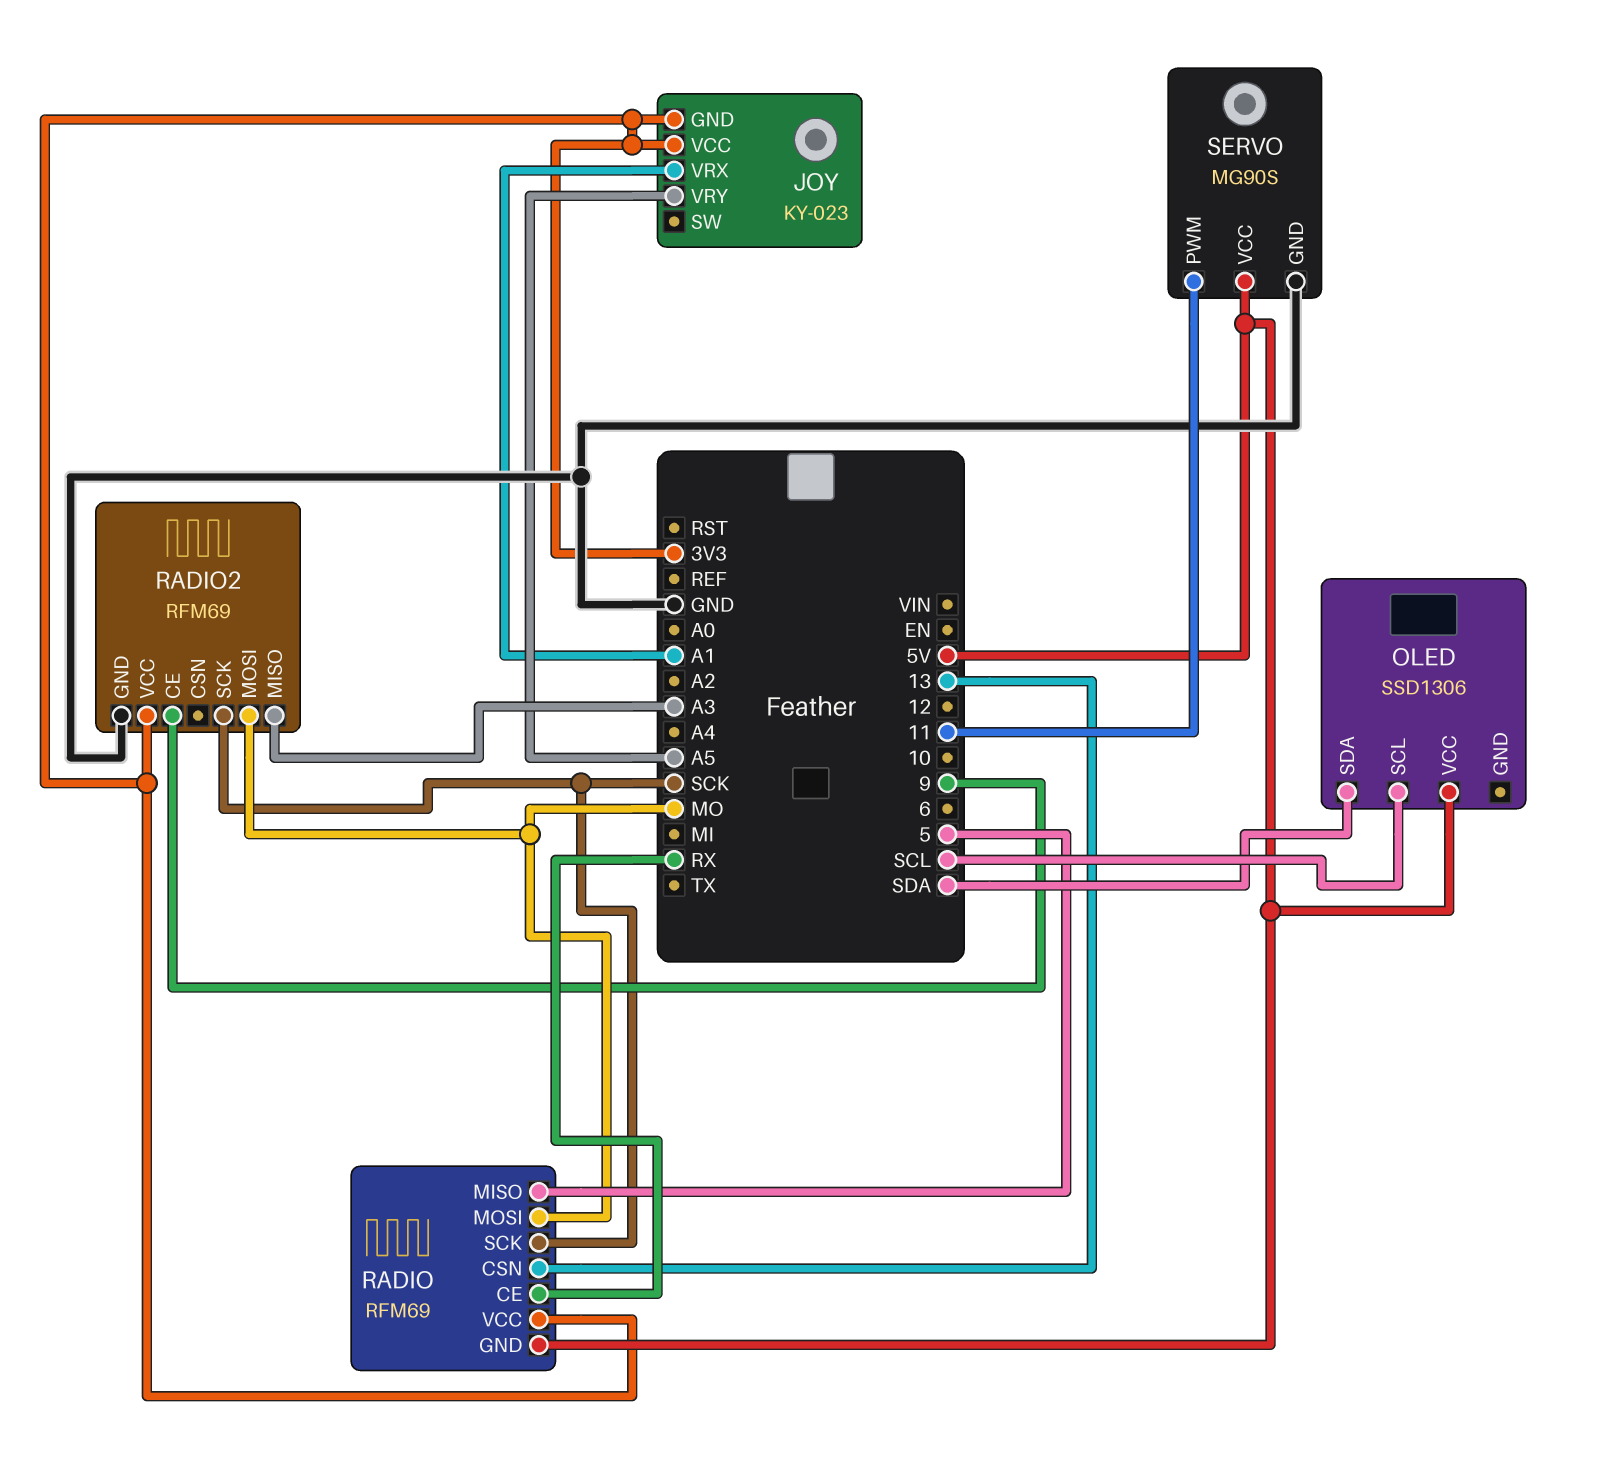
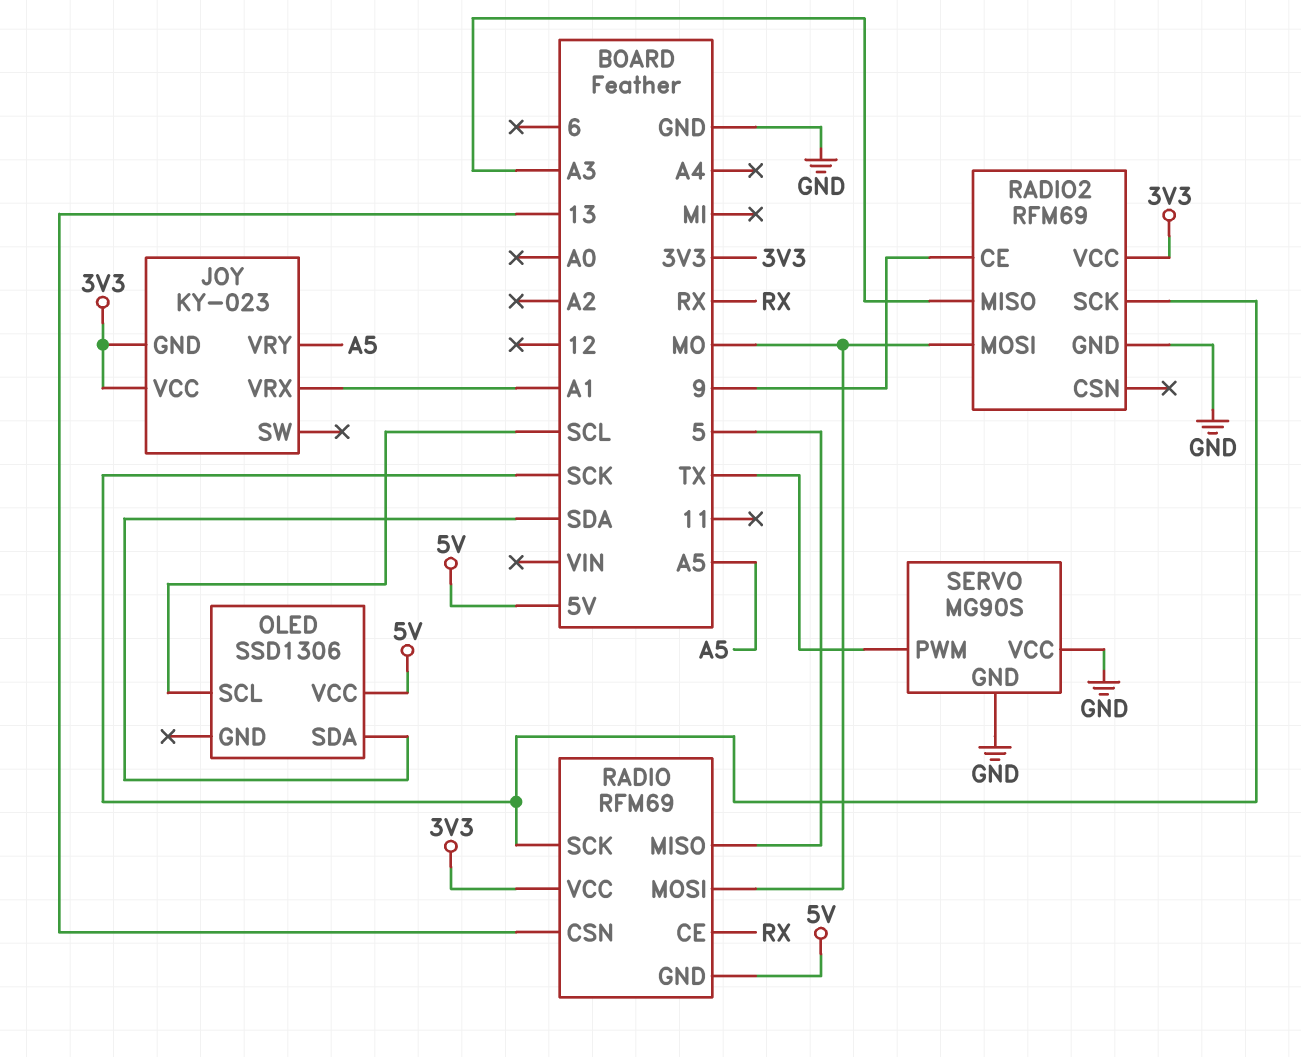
SERVO pin PWM: 11 -> TX
SERVO pin VCC: 5V -> GND

